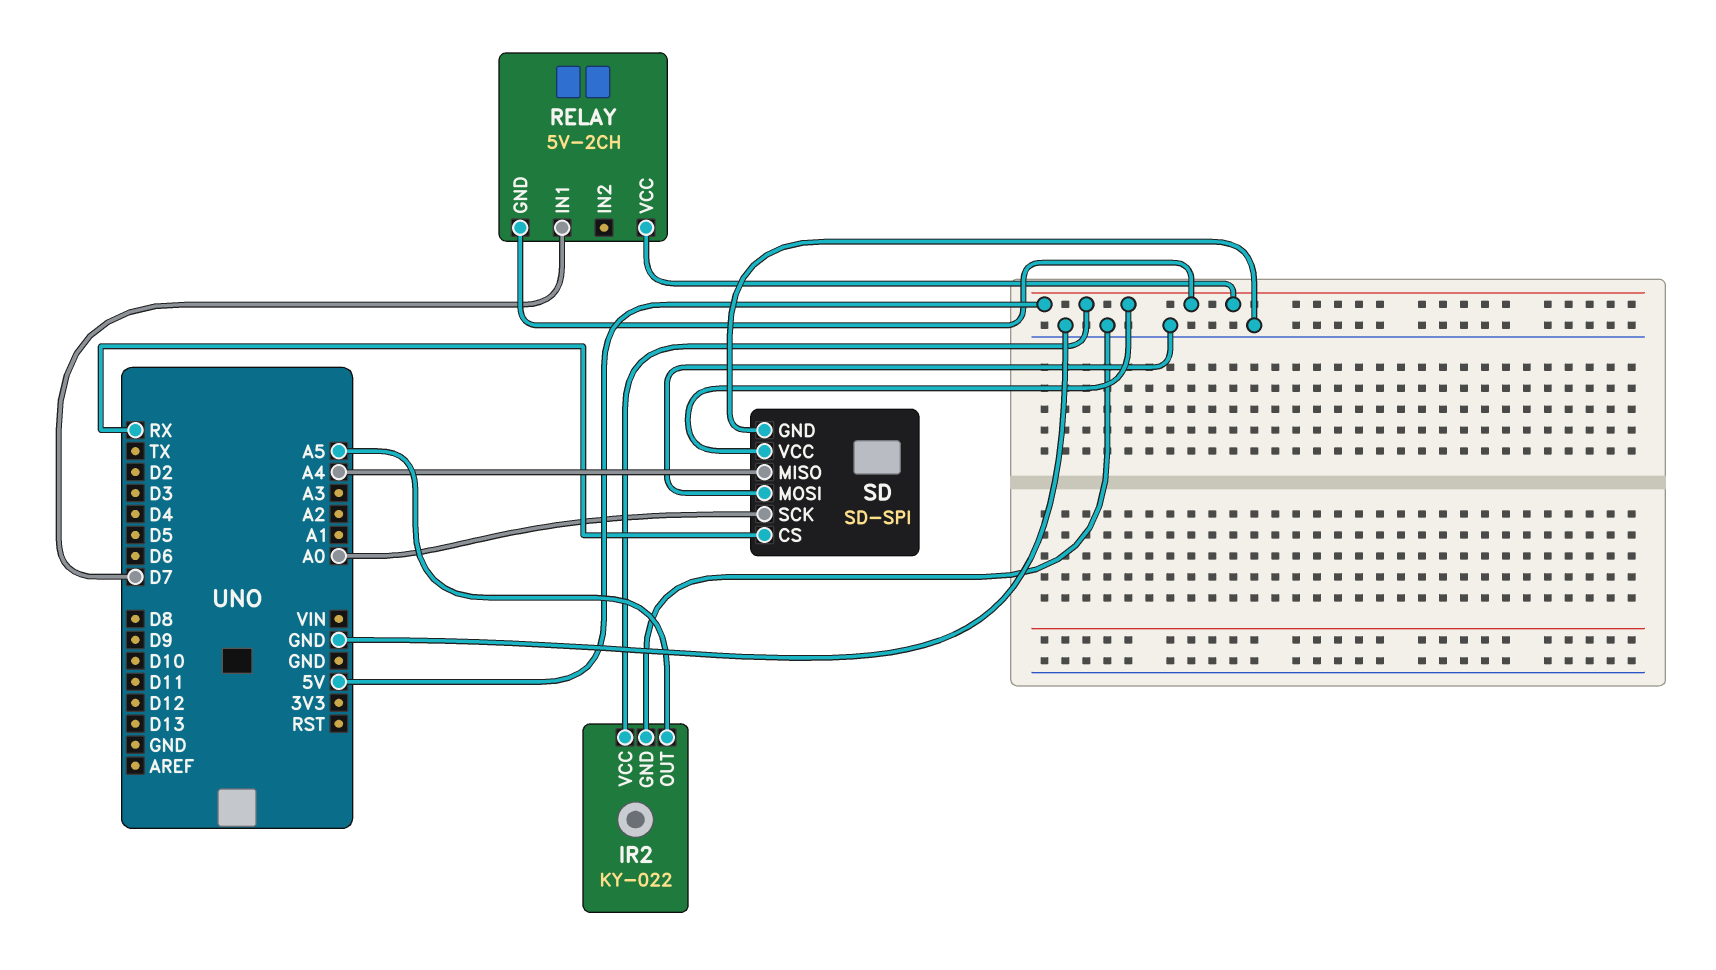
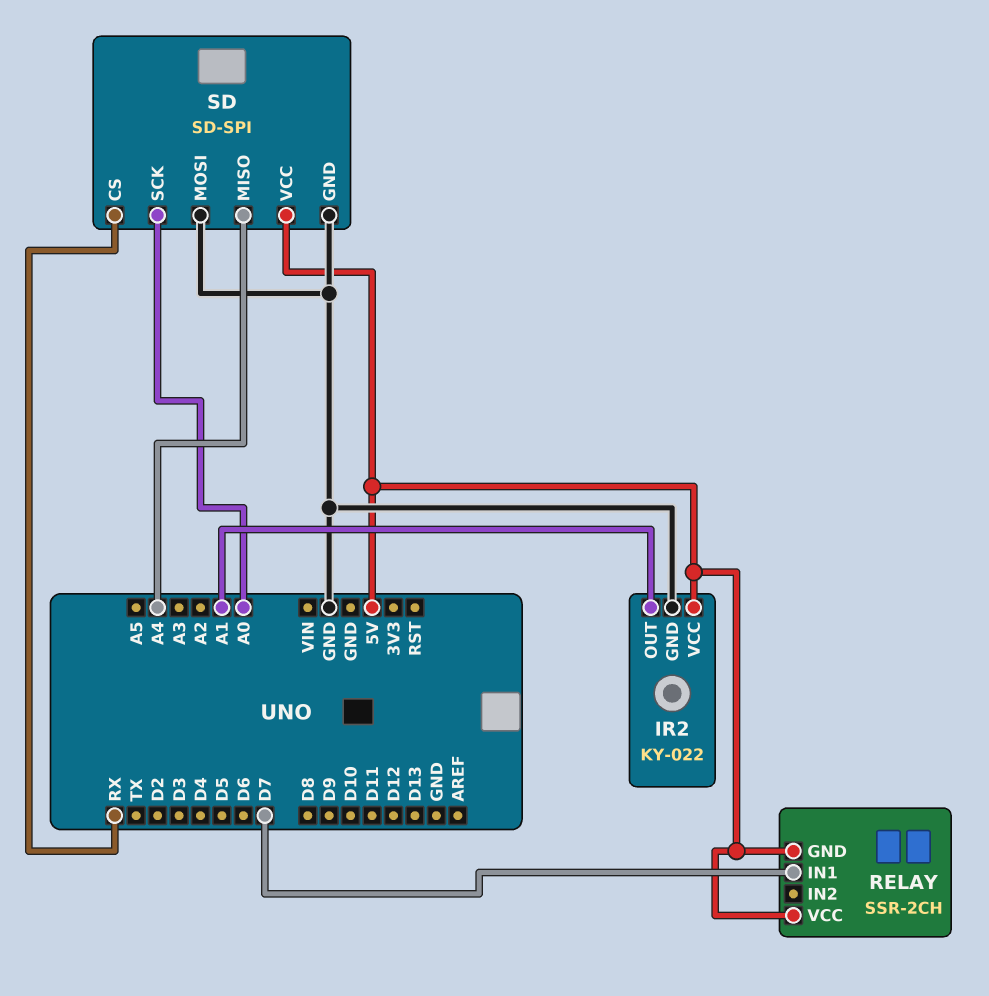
IR2 pin OUT: A5 -> A1
RELAY: 5V-2CH -> SSR-2CH

